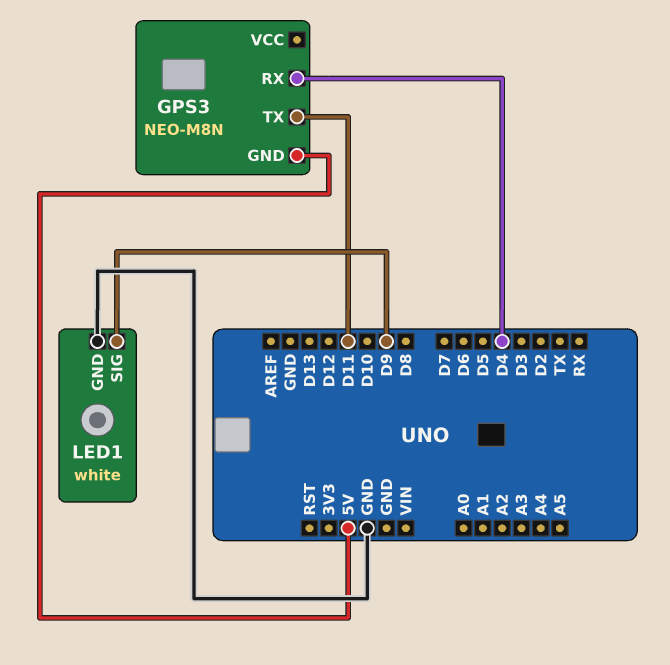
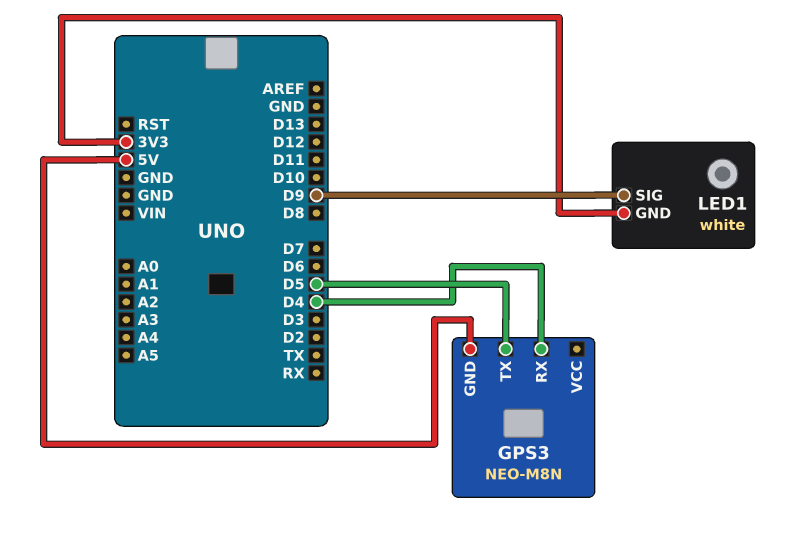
GPS3 pin TX: D11 -> D5
LED1 pin GND: GND -> 3V3

